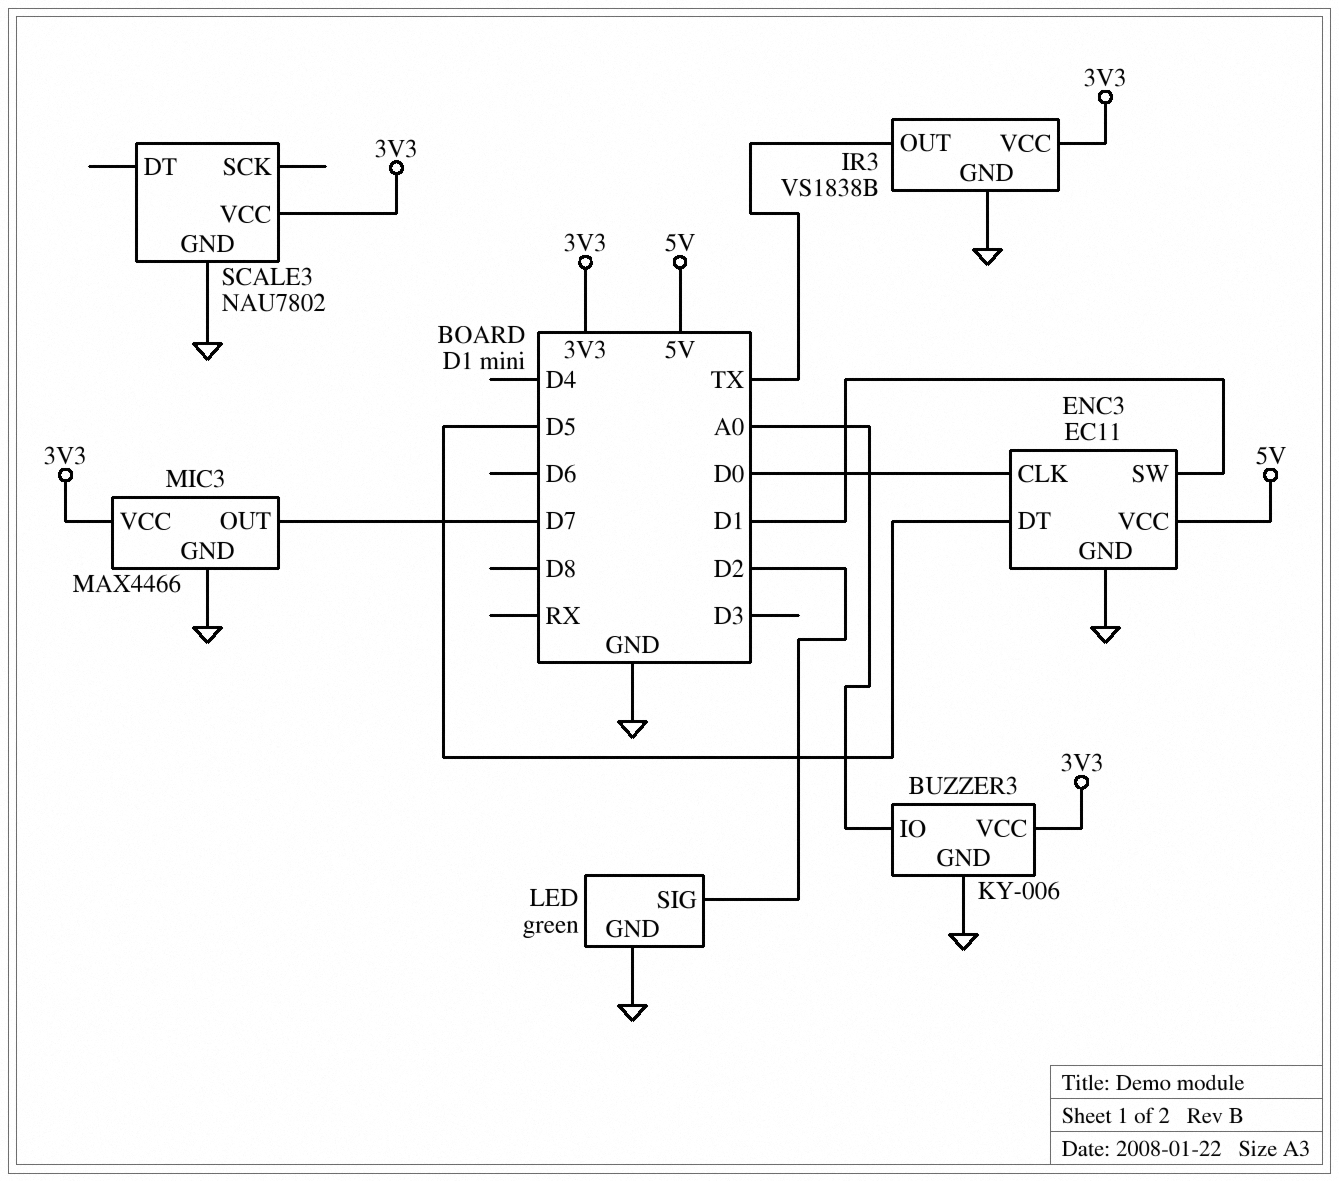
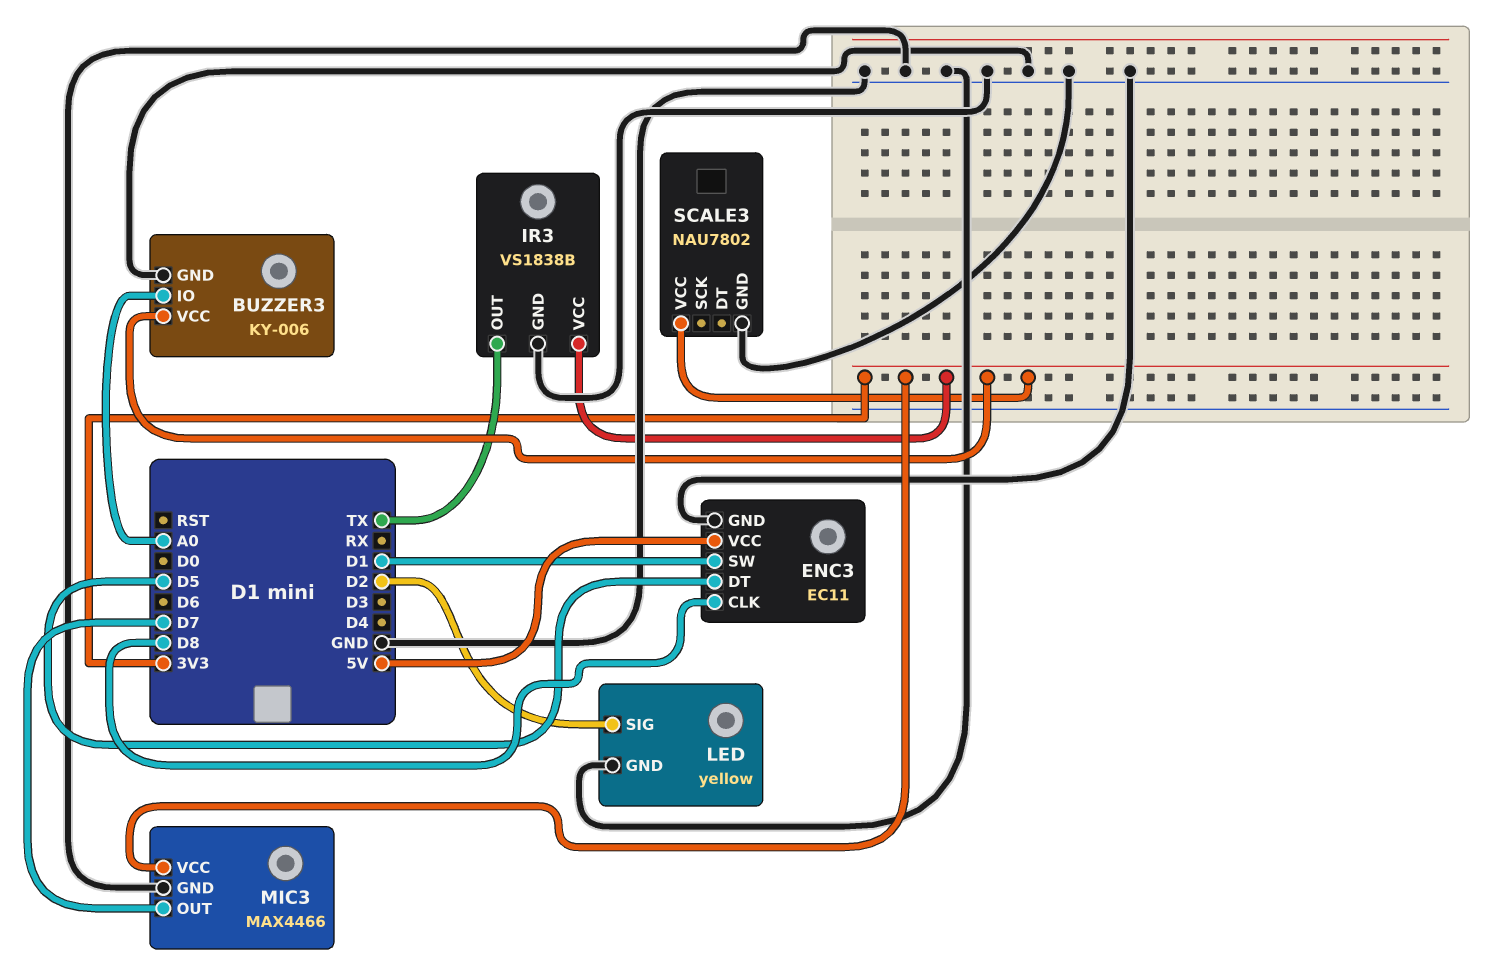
ENC3 pin CLK: D0 -> D8
LED: green -> yellow

